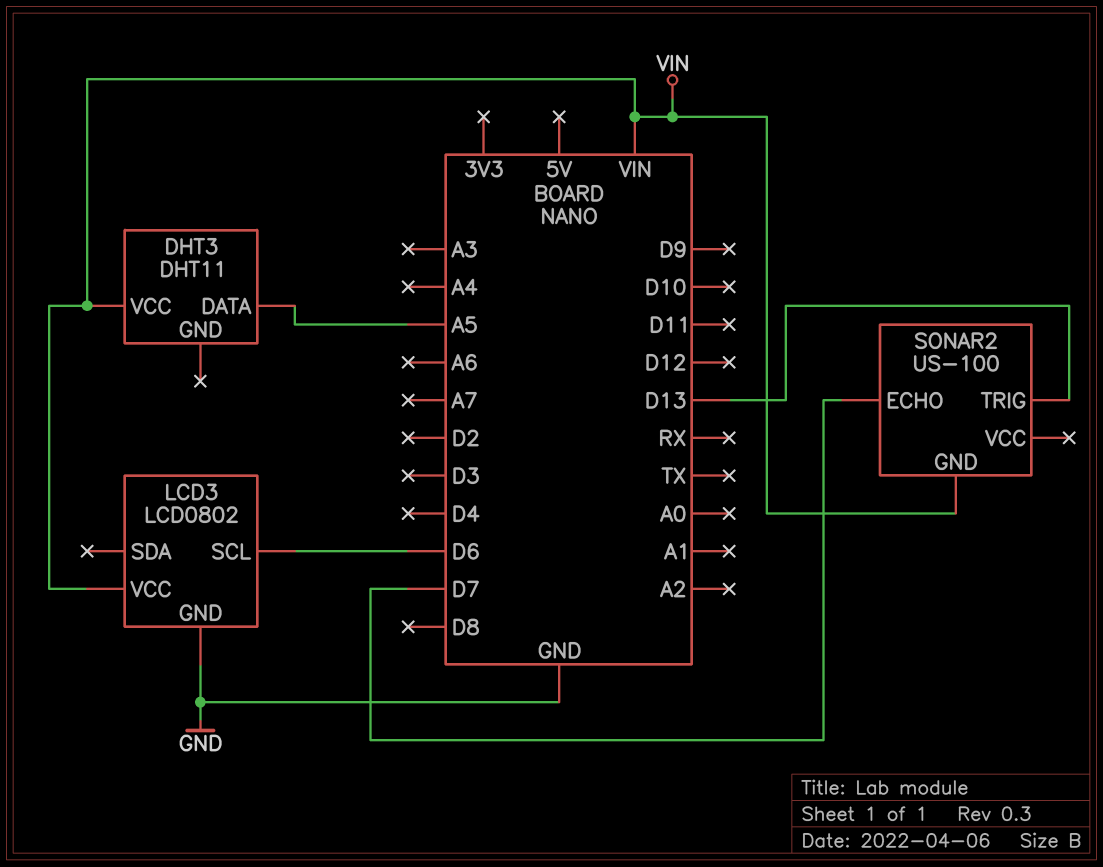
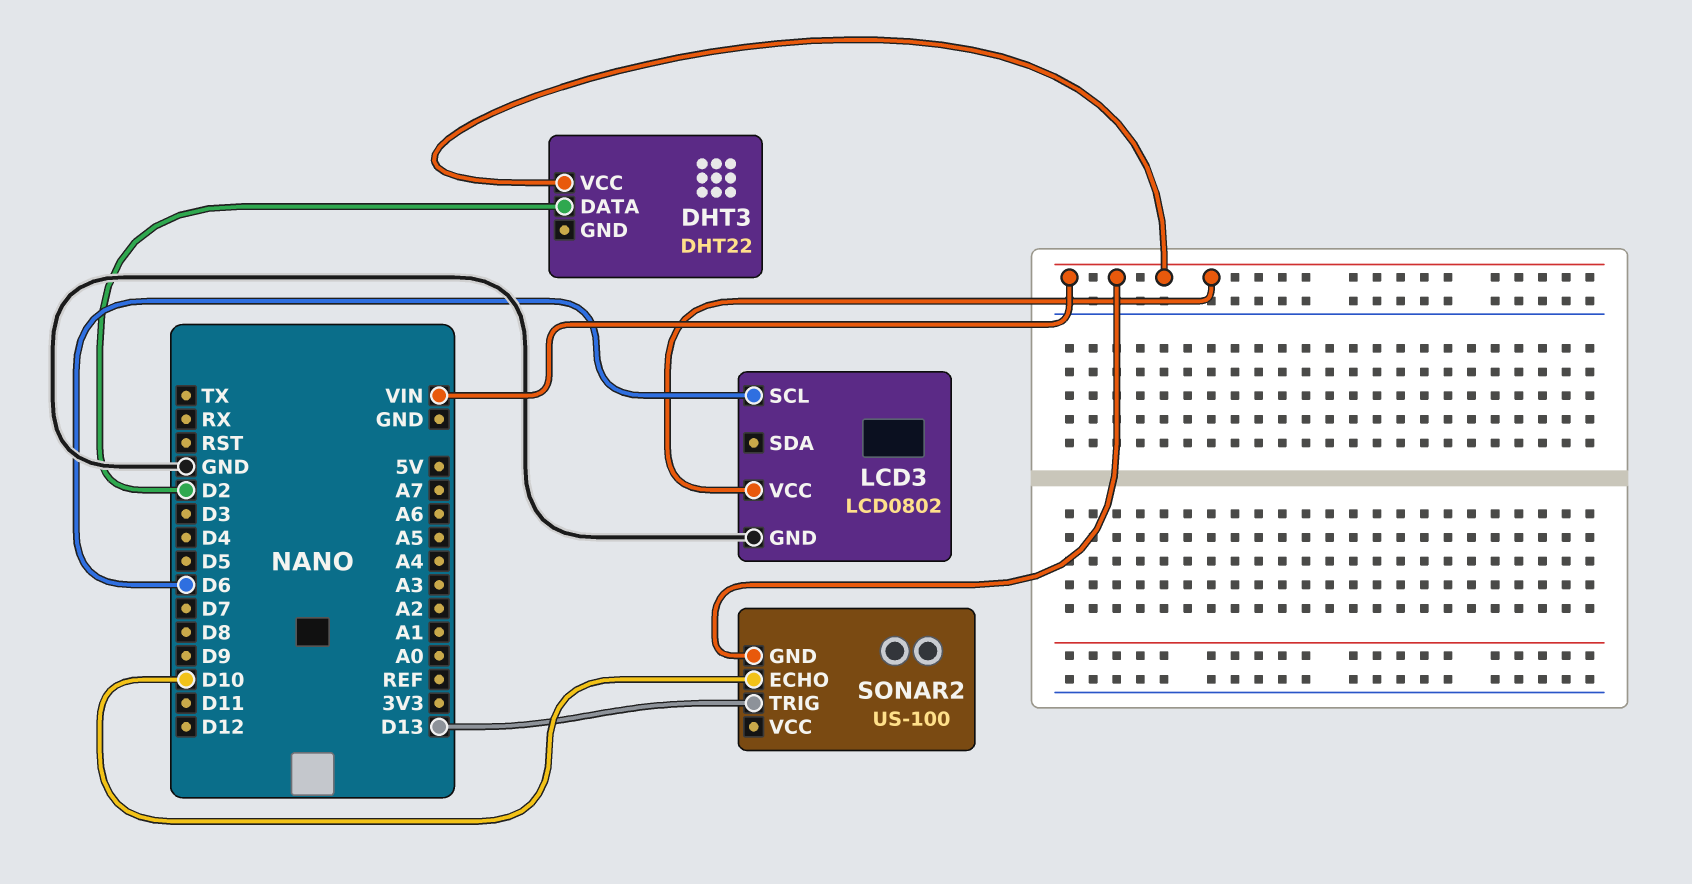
DHT3: DHT11 -> DHT22
DHT3 pin DATA: A5 -> D2
SONAR2 pin ECHO: D7 -> D10

